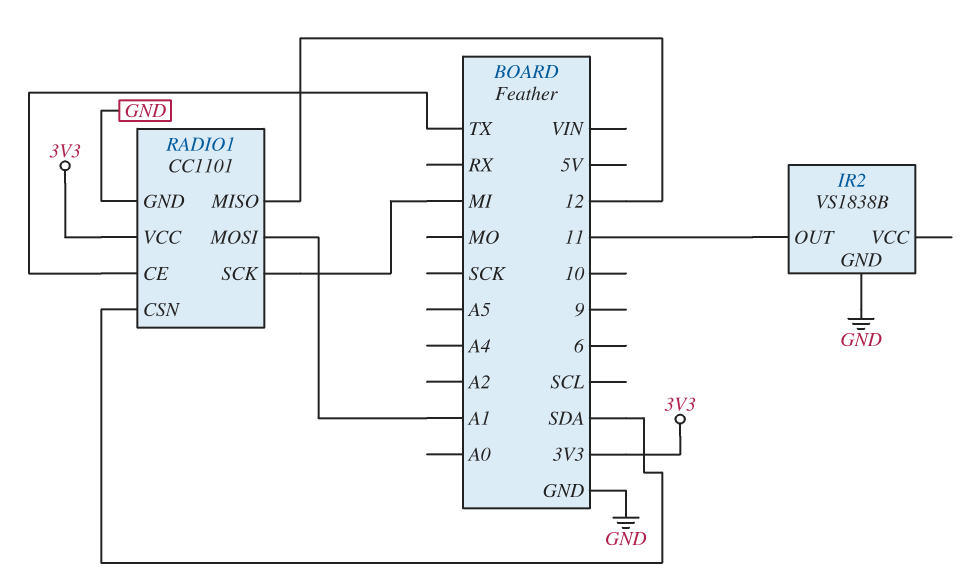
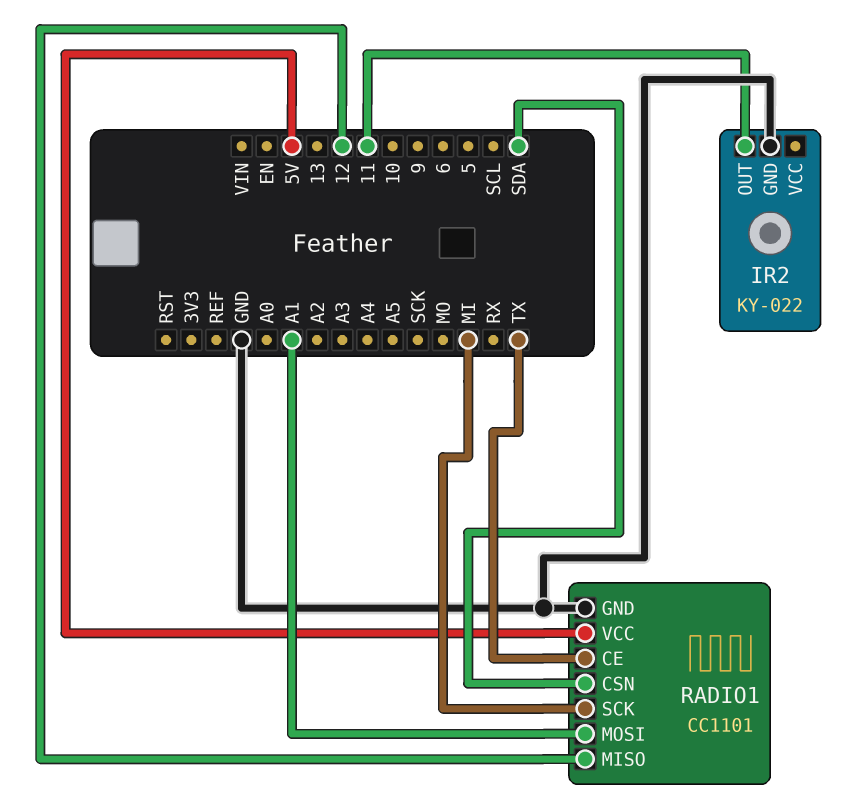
IR2: VS1838B -> KY-022
RADIO1 pin VCC: 3V3 -> 5V

